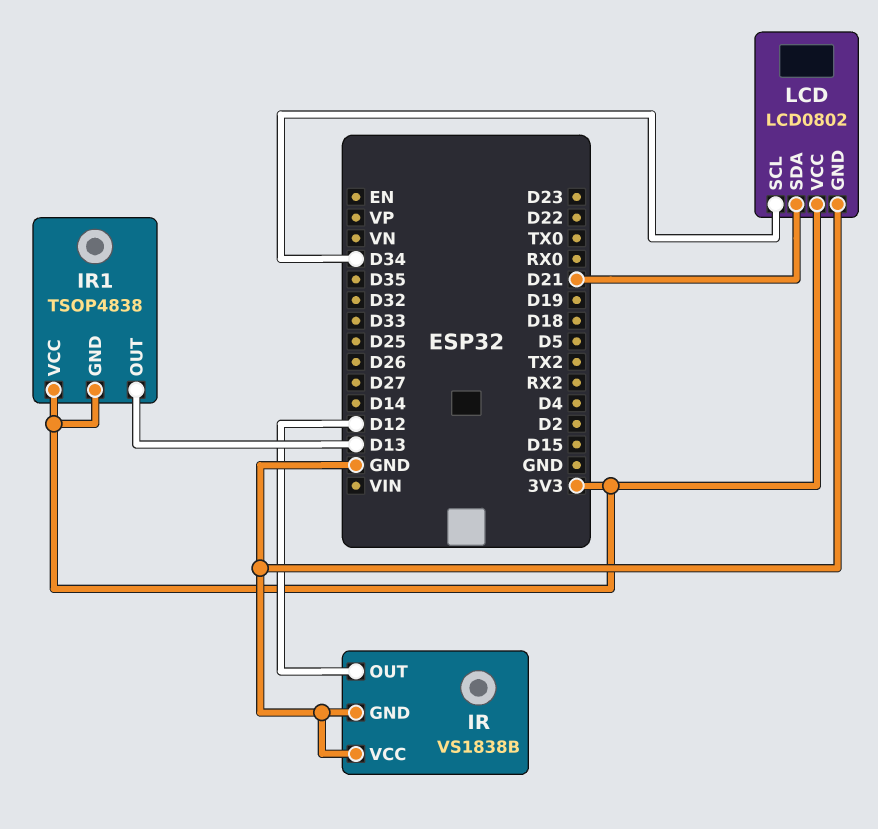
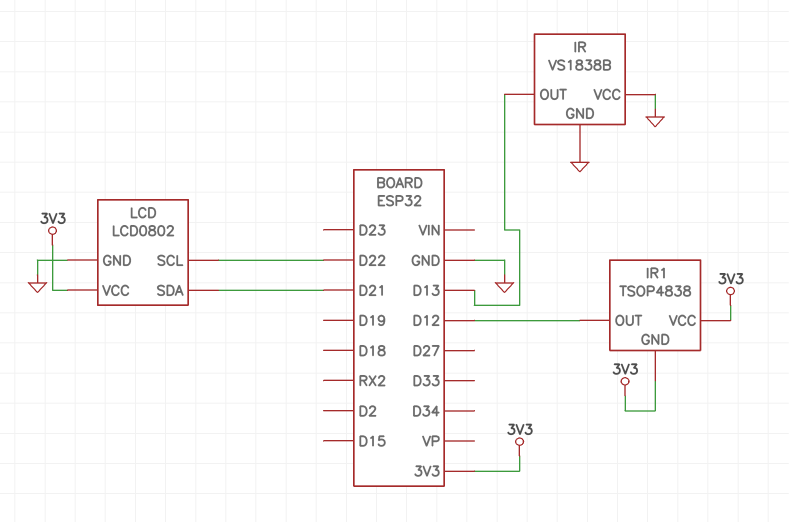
IR pin OUT: D12 -> D13
IR1 pin OUT: D13 -> D12
LCD pin SCL: D34 -> D22

